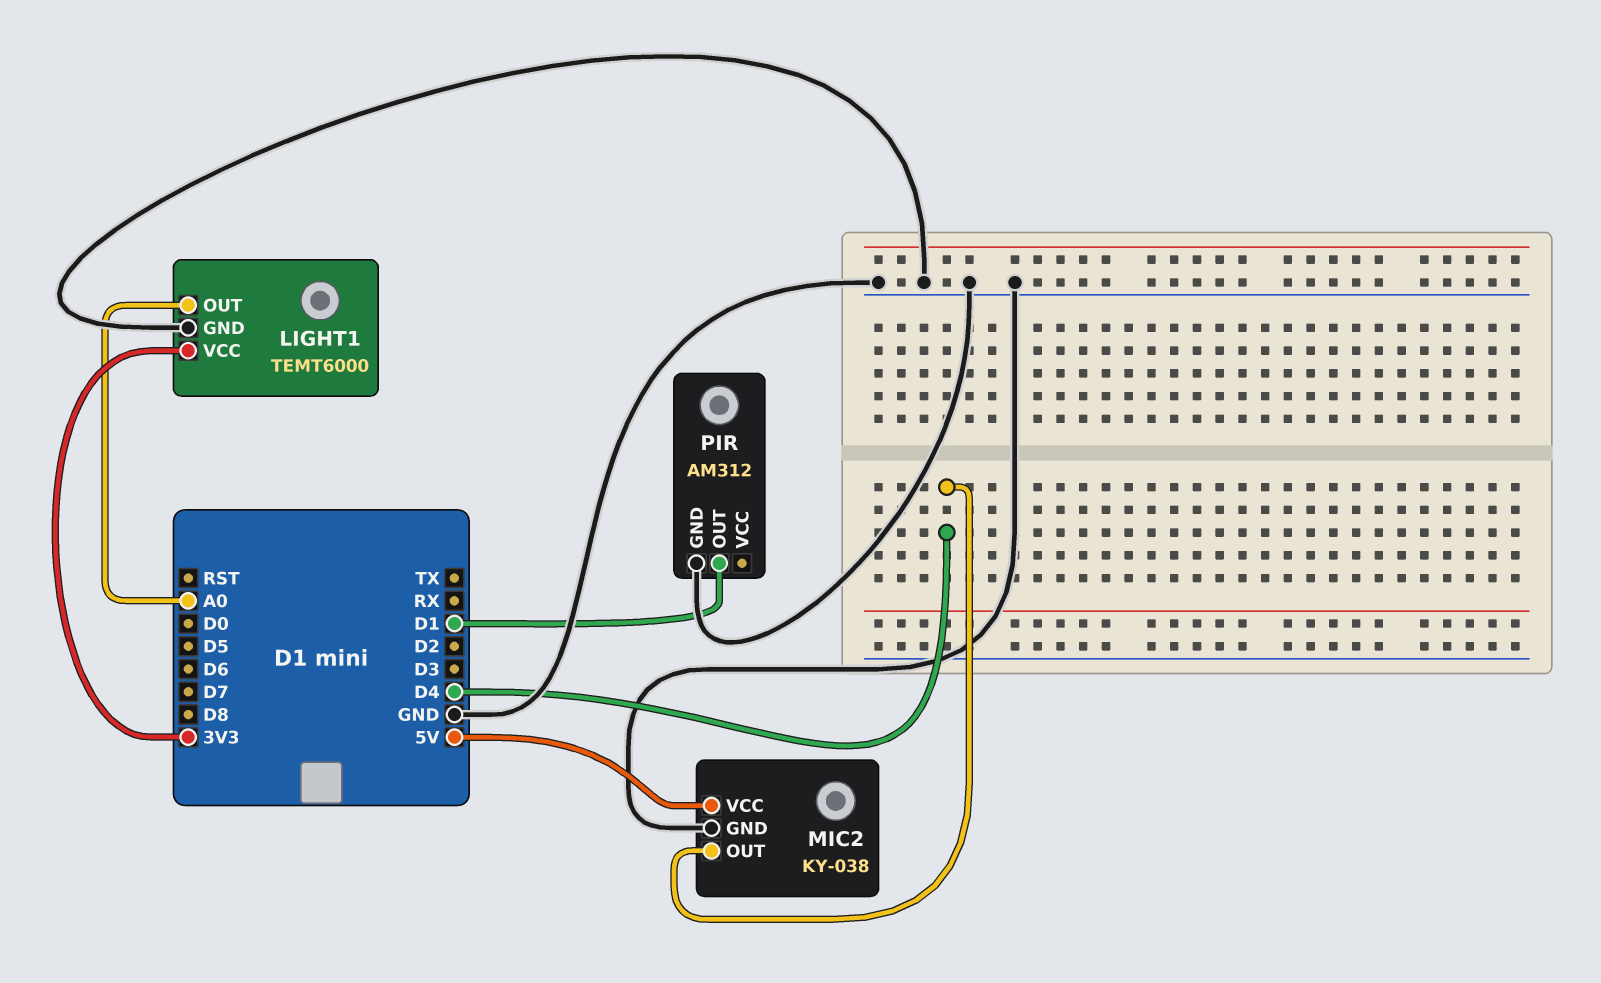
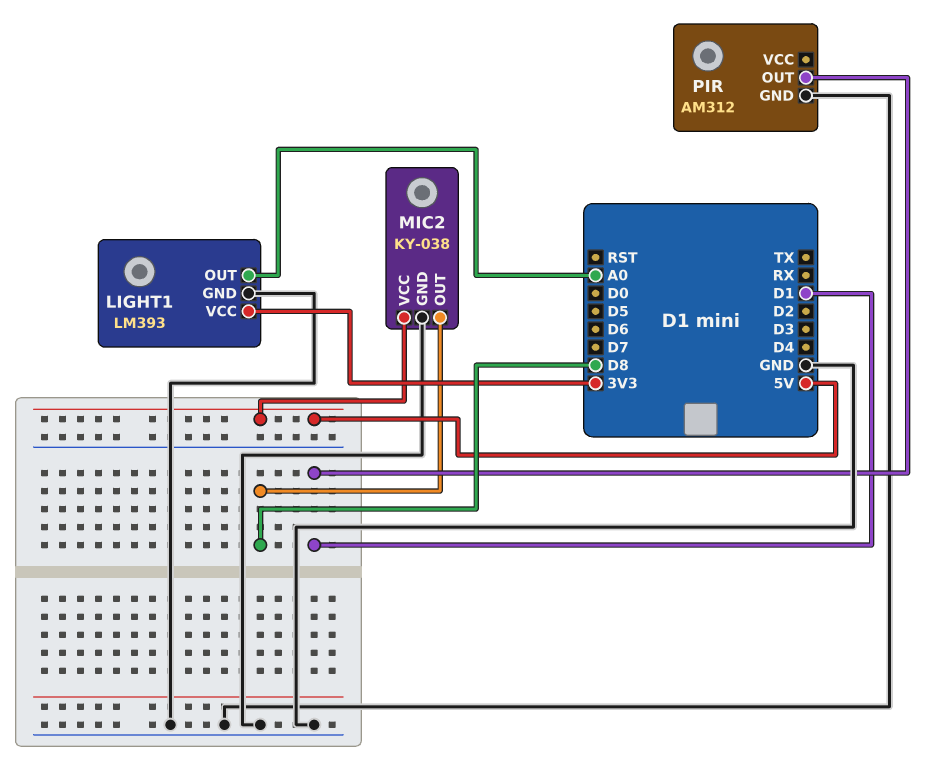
LIGHT1: TEMT6000 -> LM393
MIC2 pin OUT: D4 -> D8

